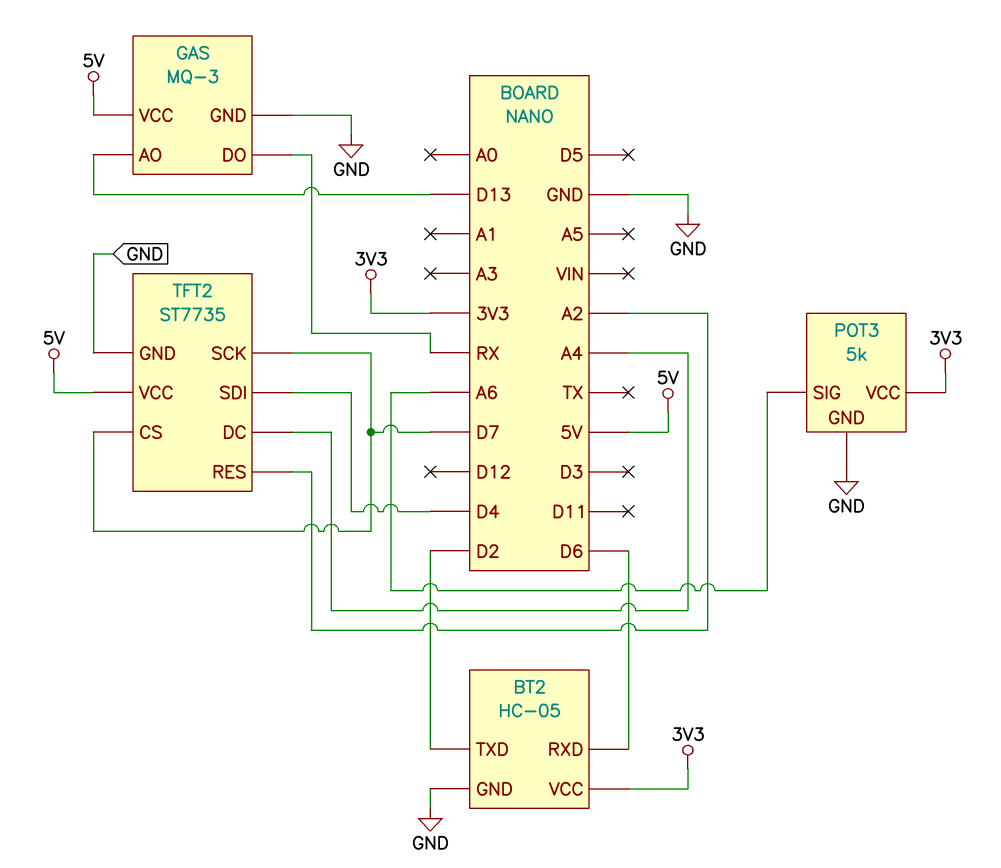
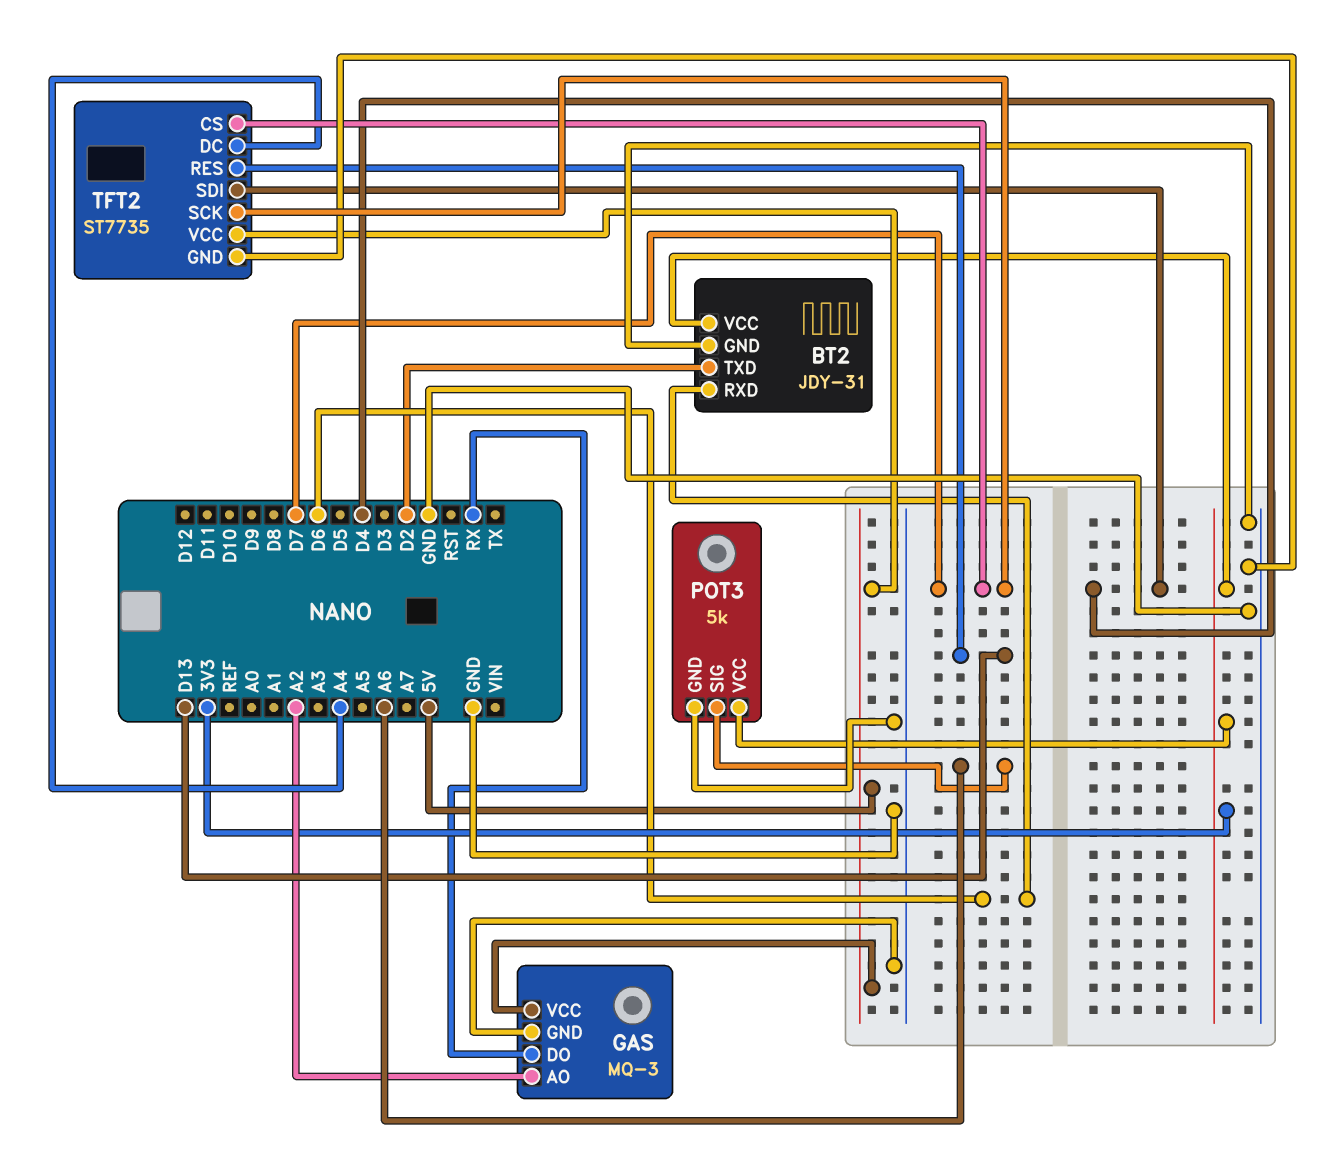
BT2: HC-05 -> JDY-31
GAS pin AO: D13 -> A2
TFT2 pin RES: A2 -> D13

